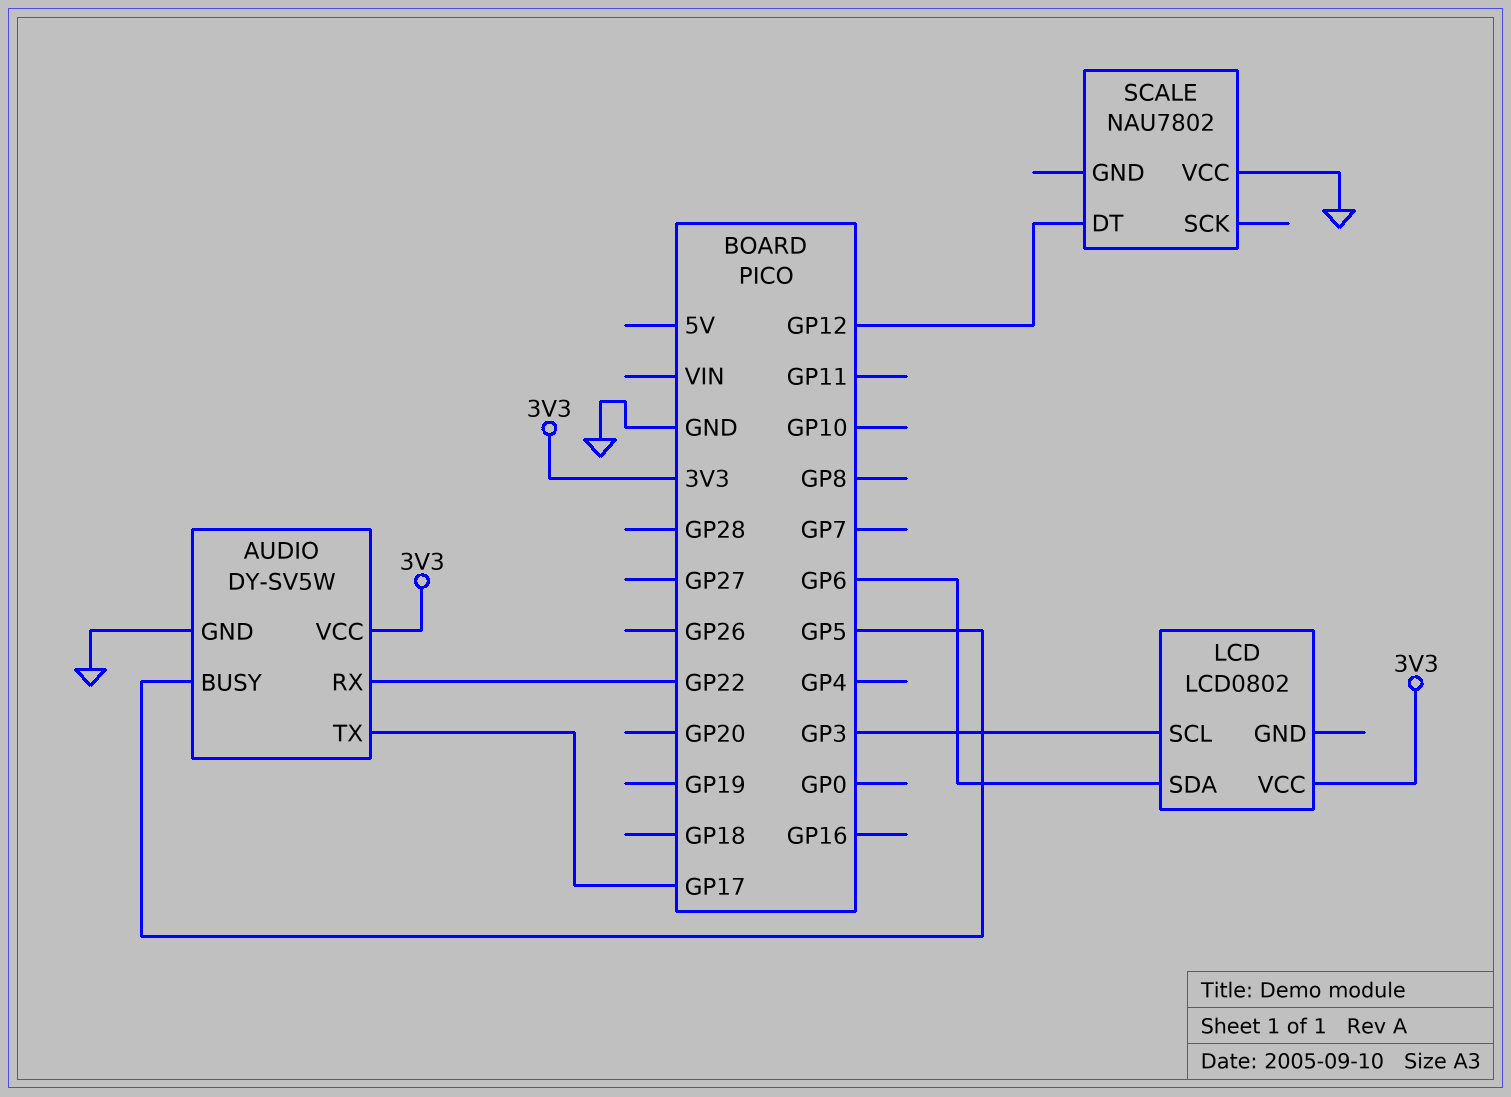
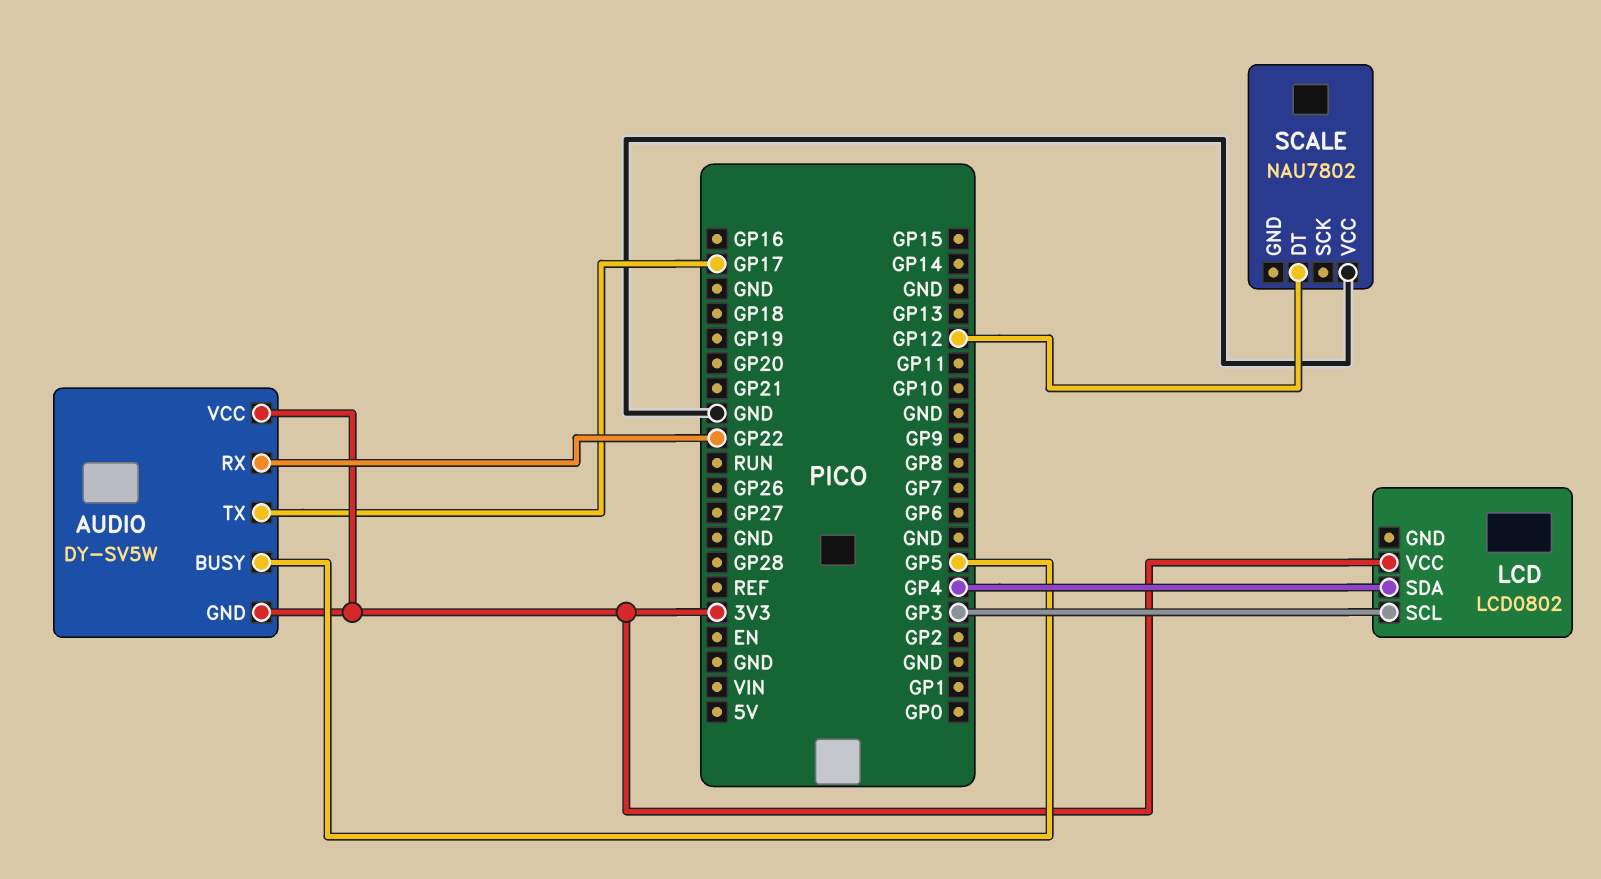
AUDIO pin GND: GND -> 3V3
LCD pin SDA: GP6 -> GP4

